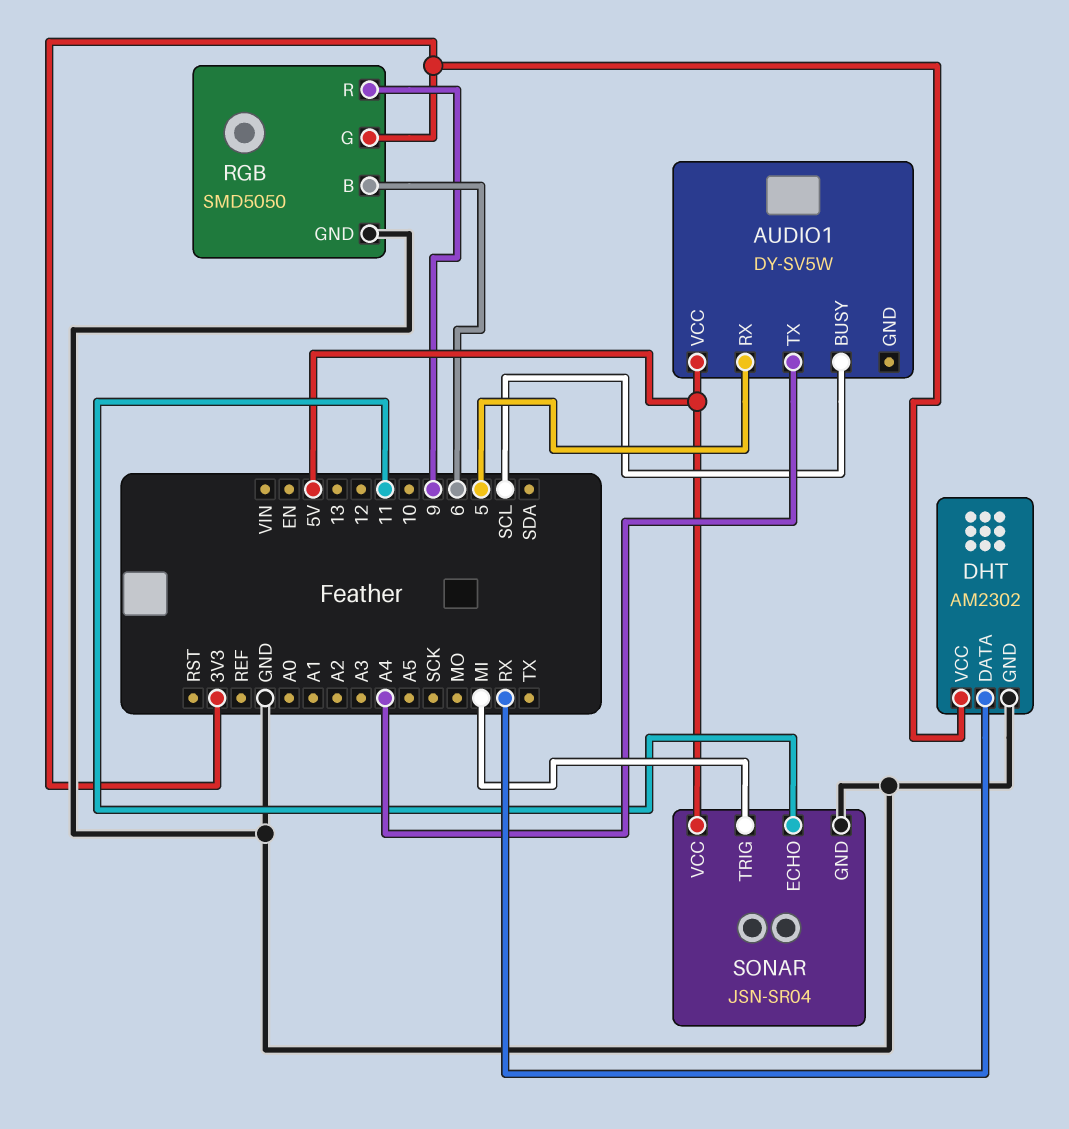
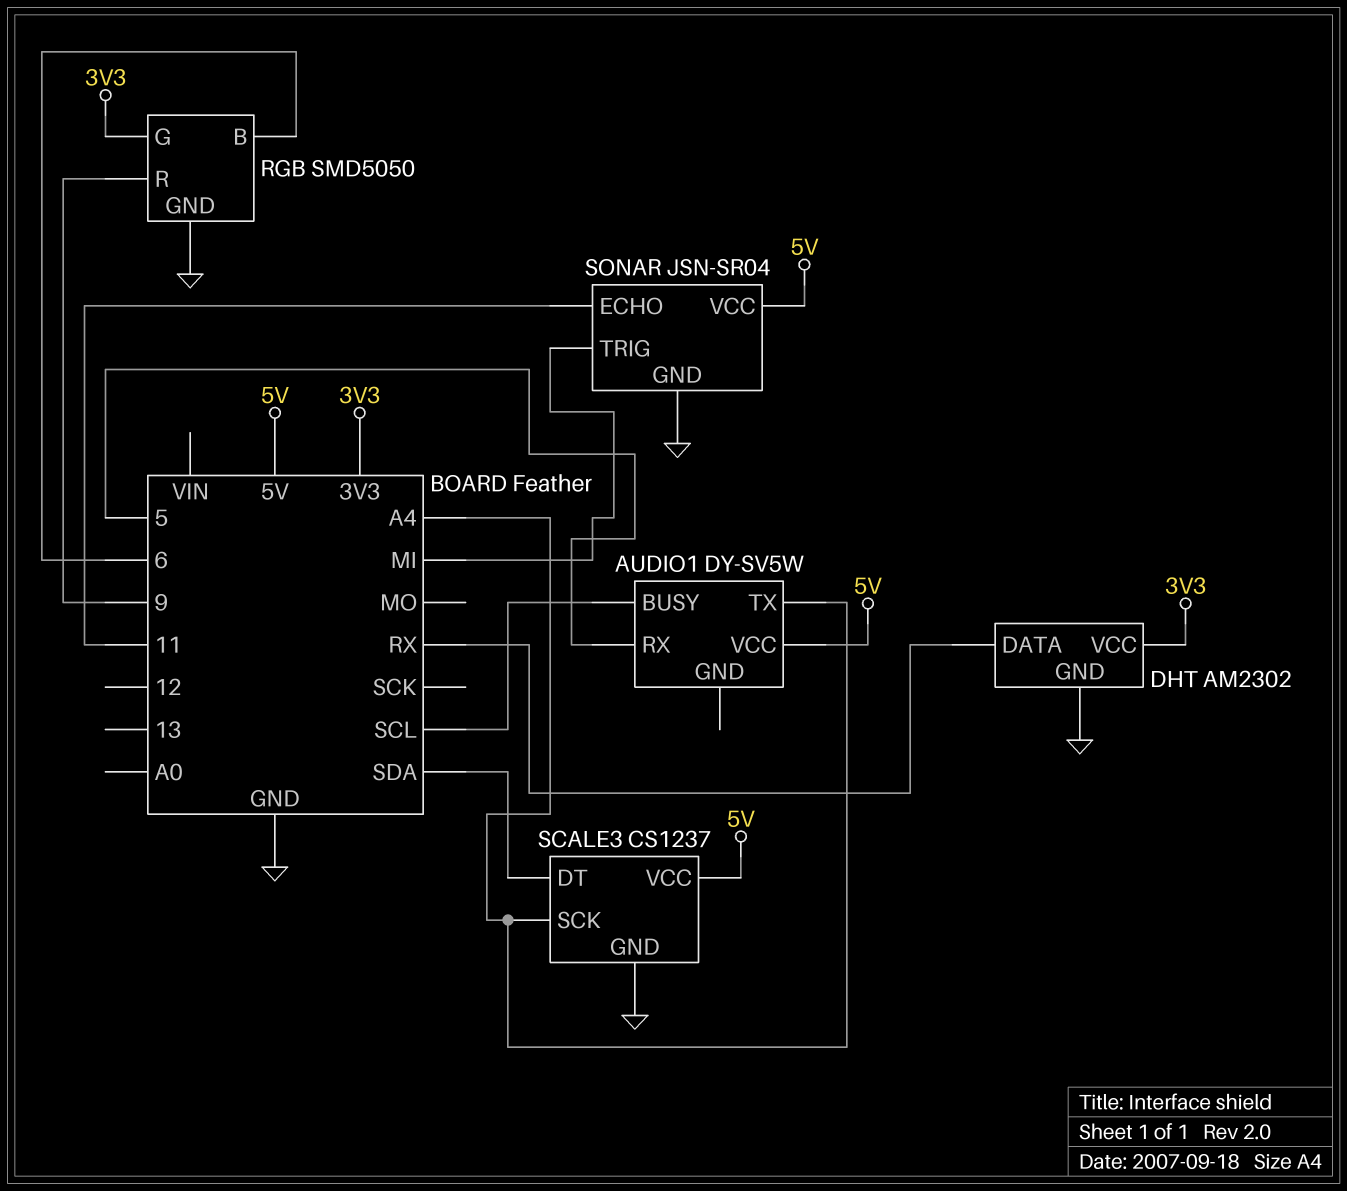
SCALE3: none -> CS1237
SCALE3 pin DT: none -> SDA
SCALE3 pin GND: none -> GND
SCALE3 pin SCK: none -> A4
SCALE3 pin VCC: none -> 5V

